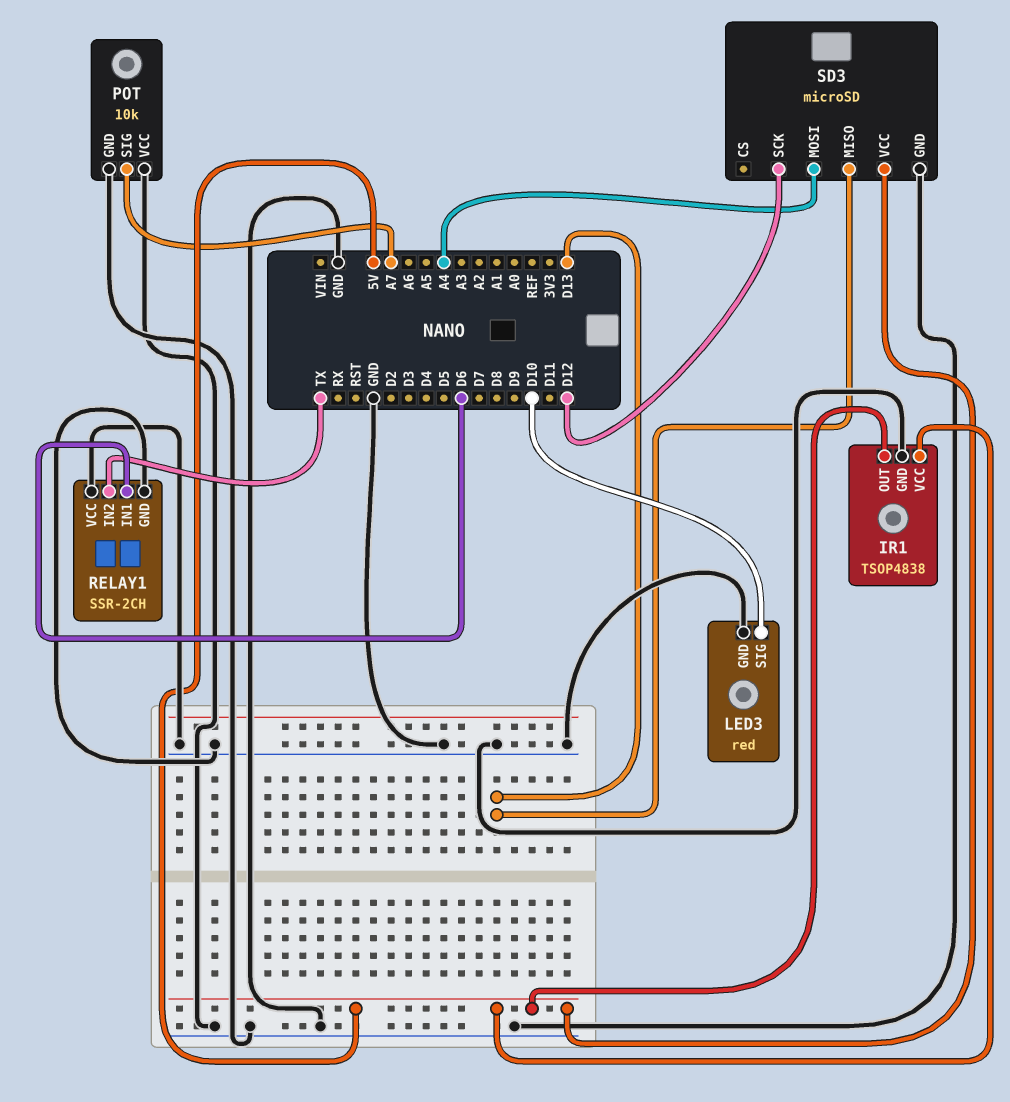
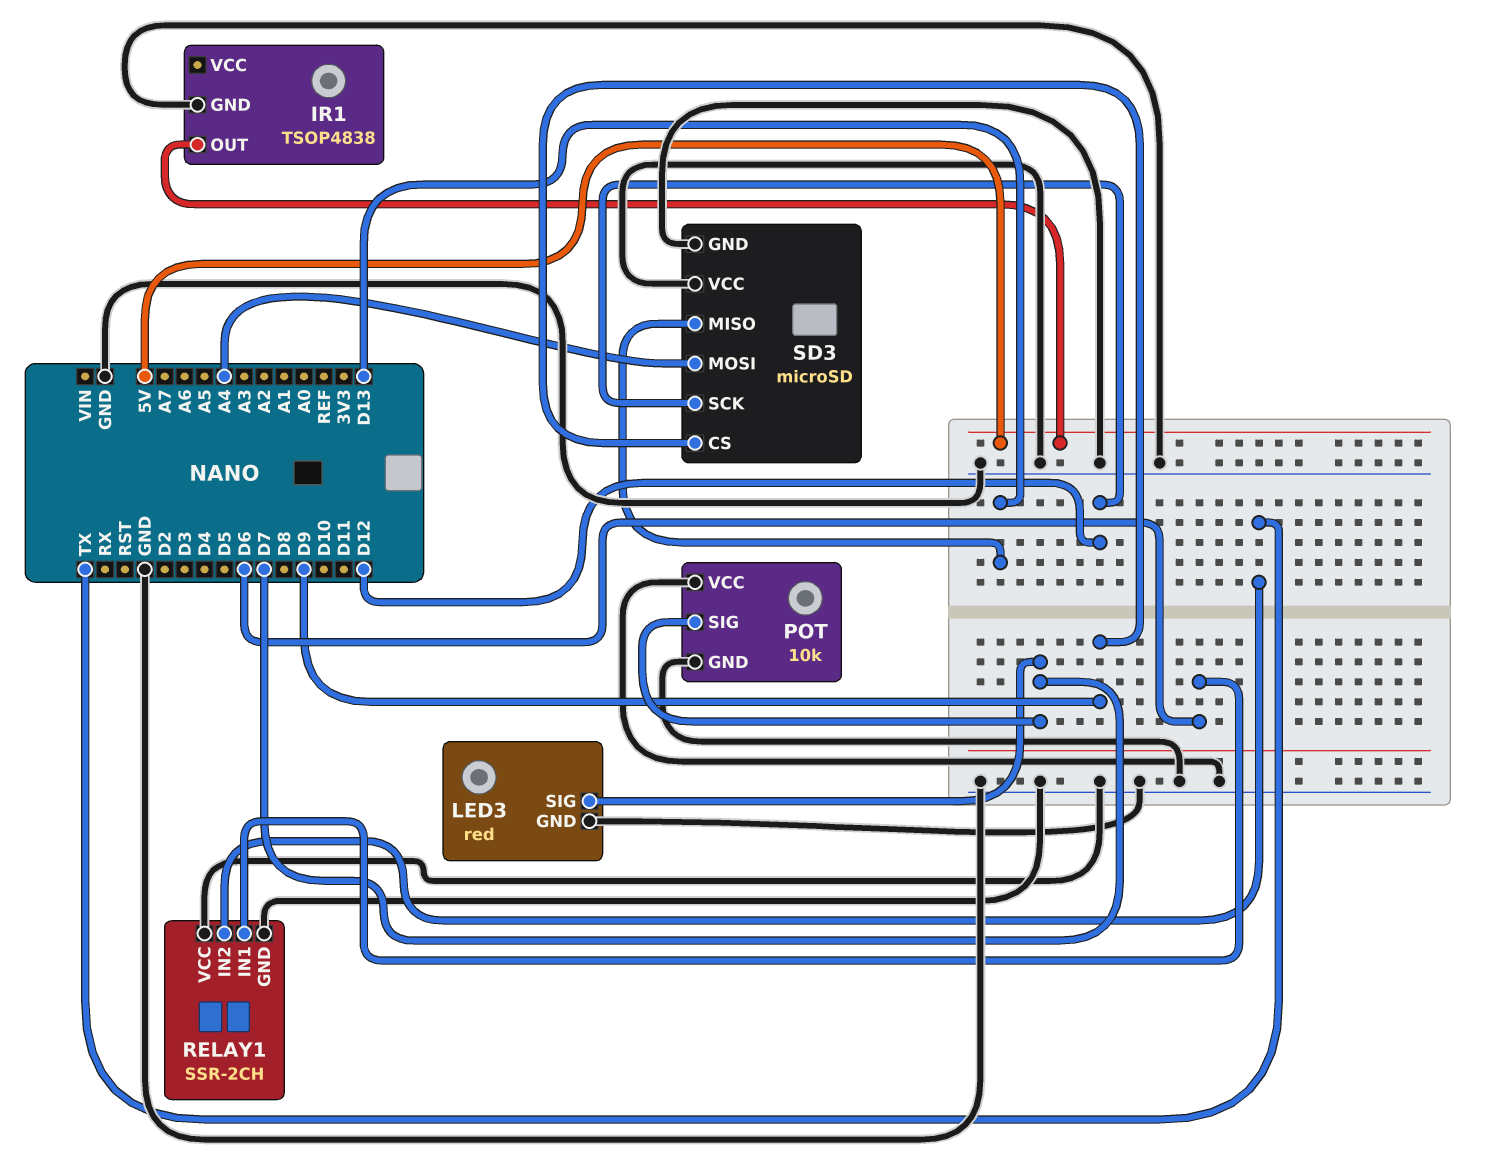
IR1 pin VCC: 5V -> none
LED3 pin SIG: D10 -> D7
POT pin SIG: A7 -> D7
SD3 pin CS: none -> D9
SD3 pin VCC: 5V -> GND

